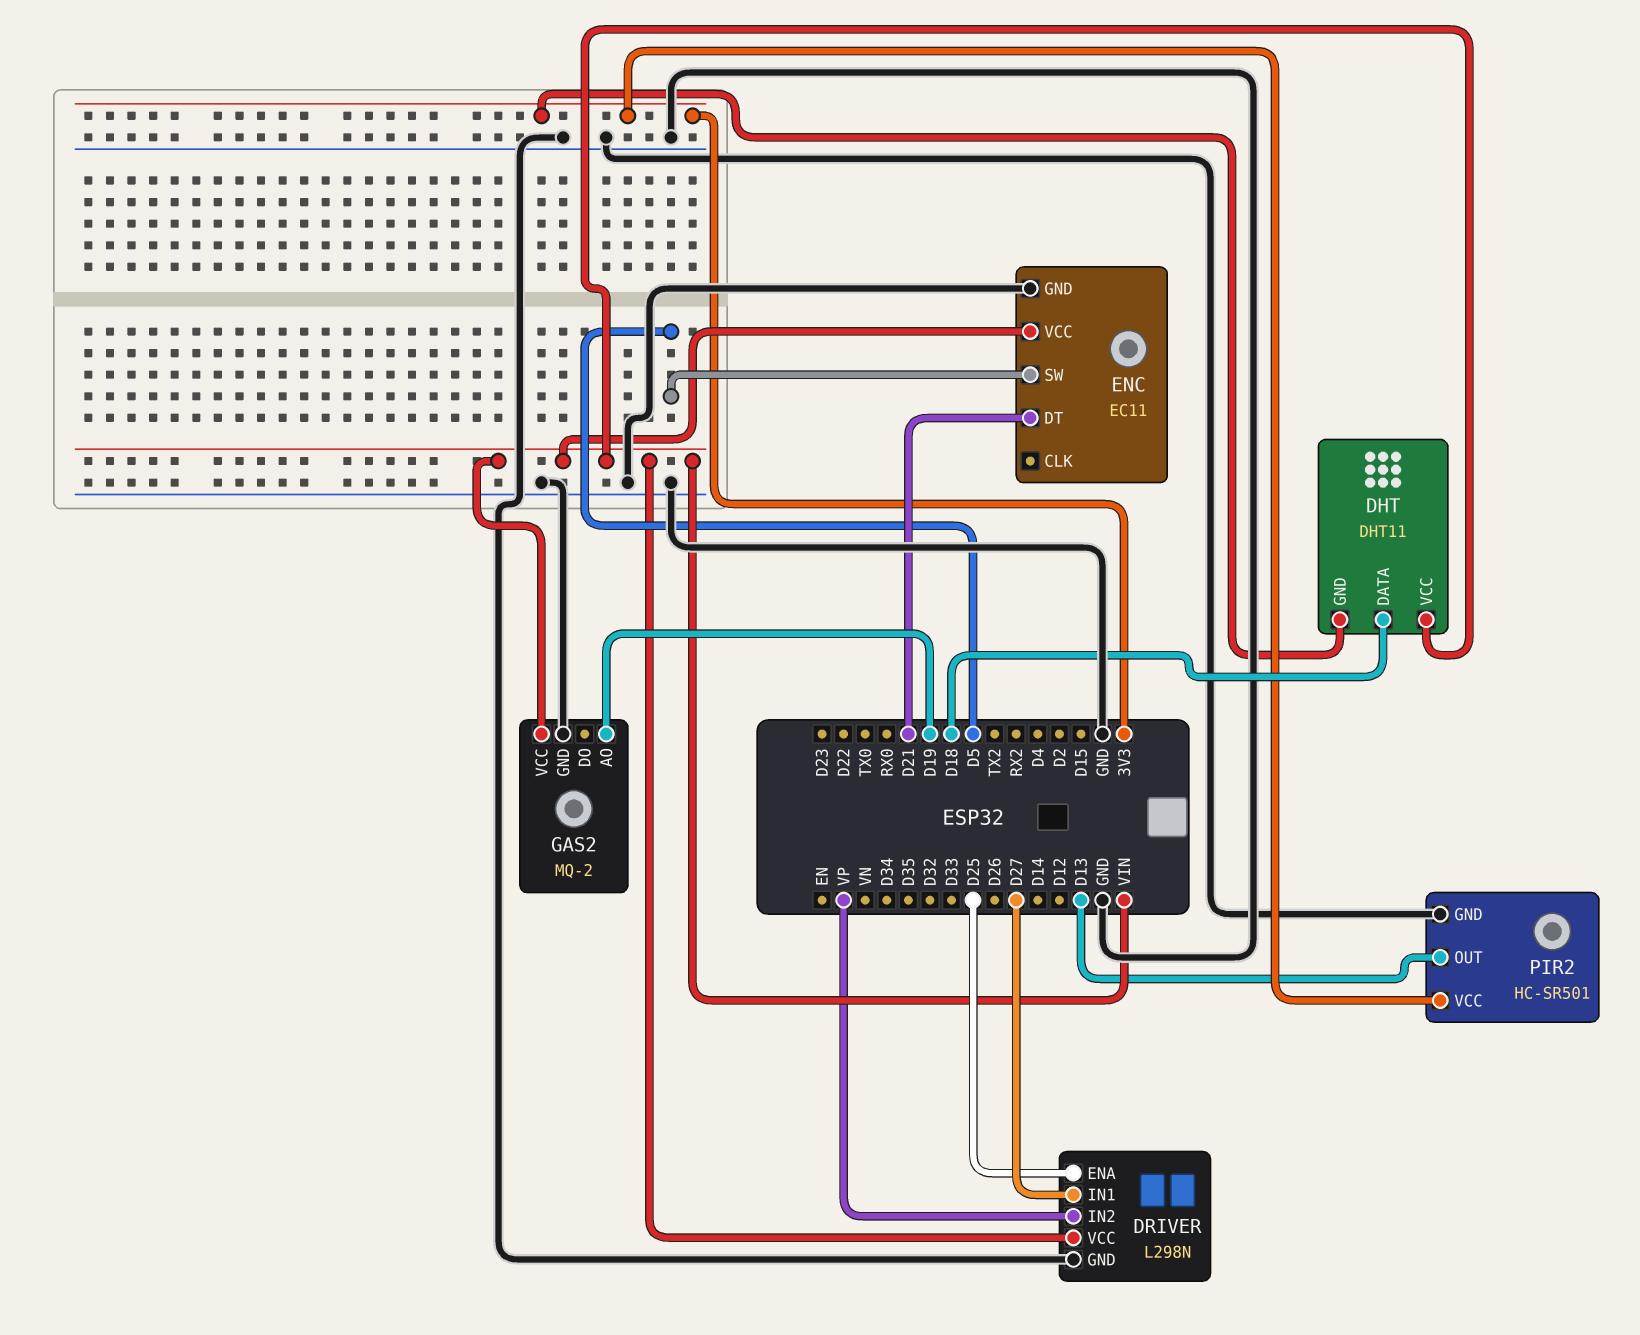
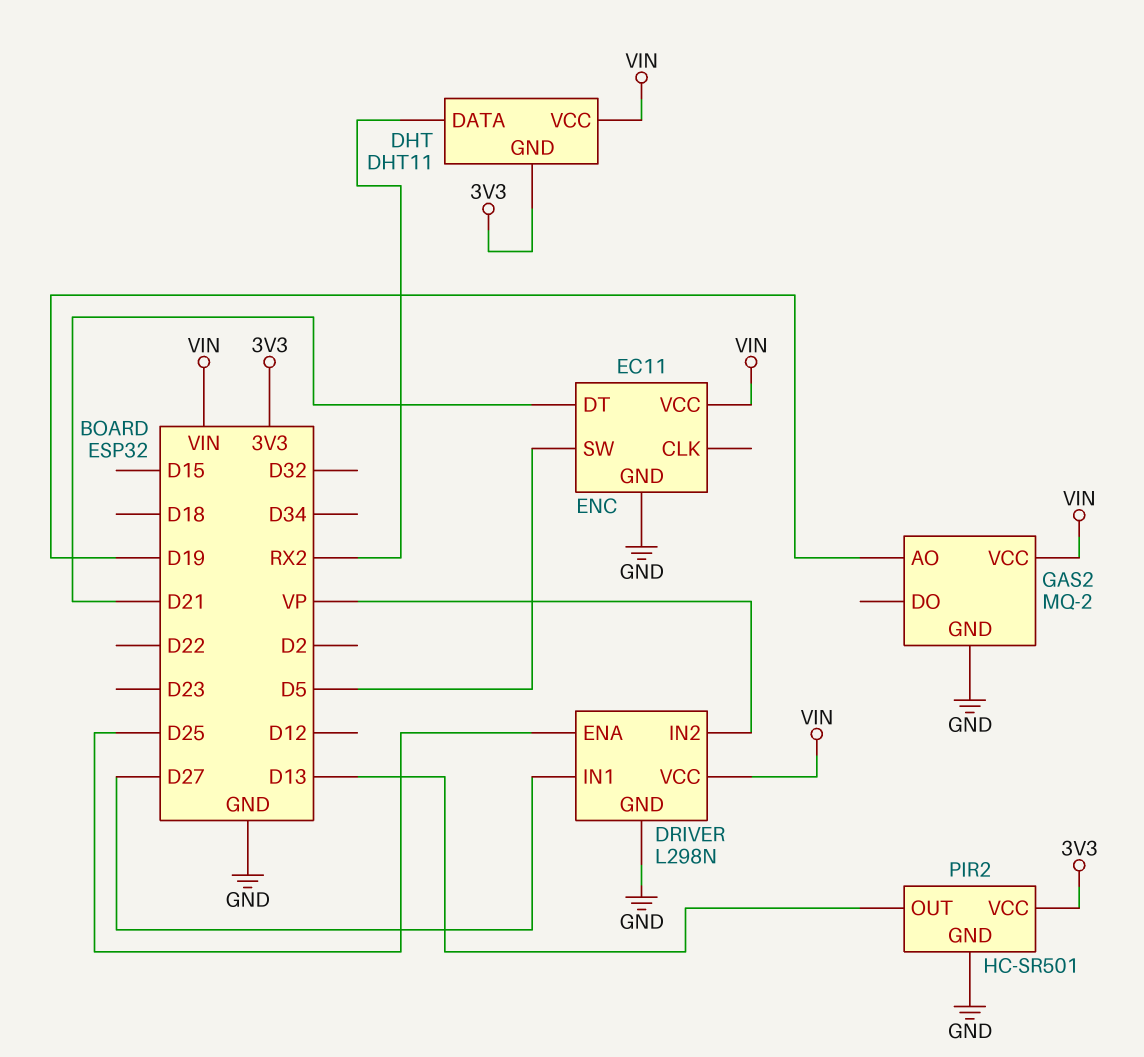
DHT pin DATA: D18 -> RX2

